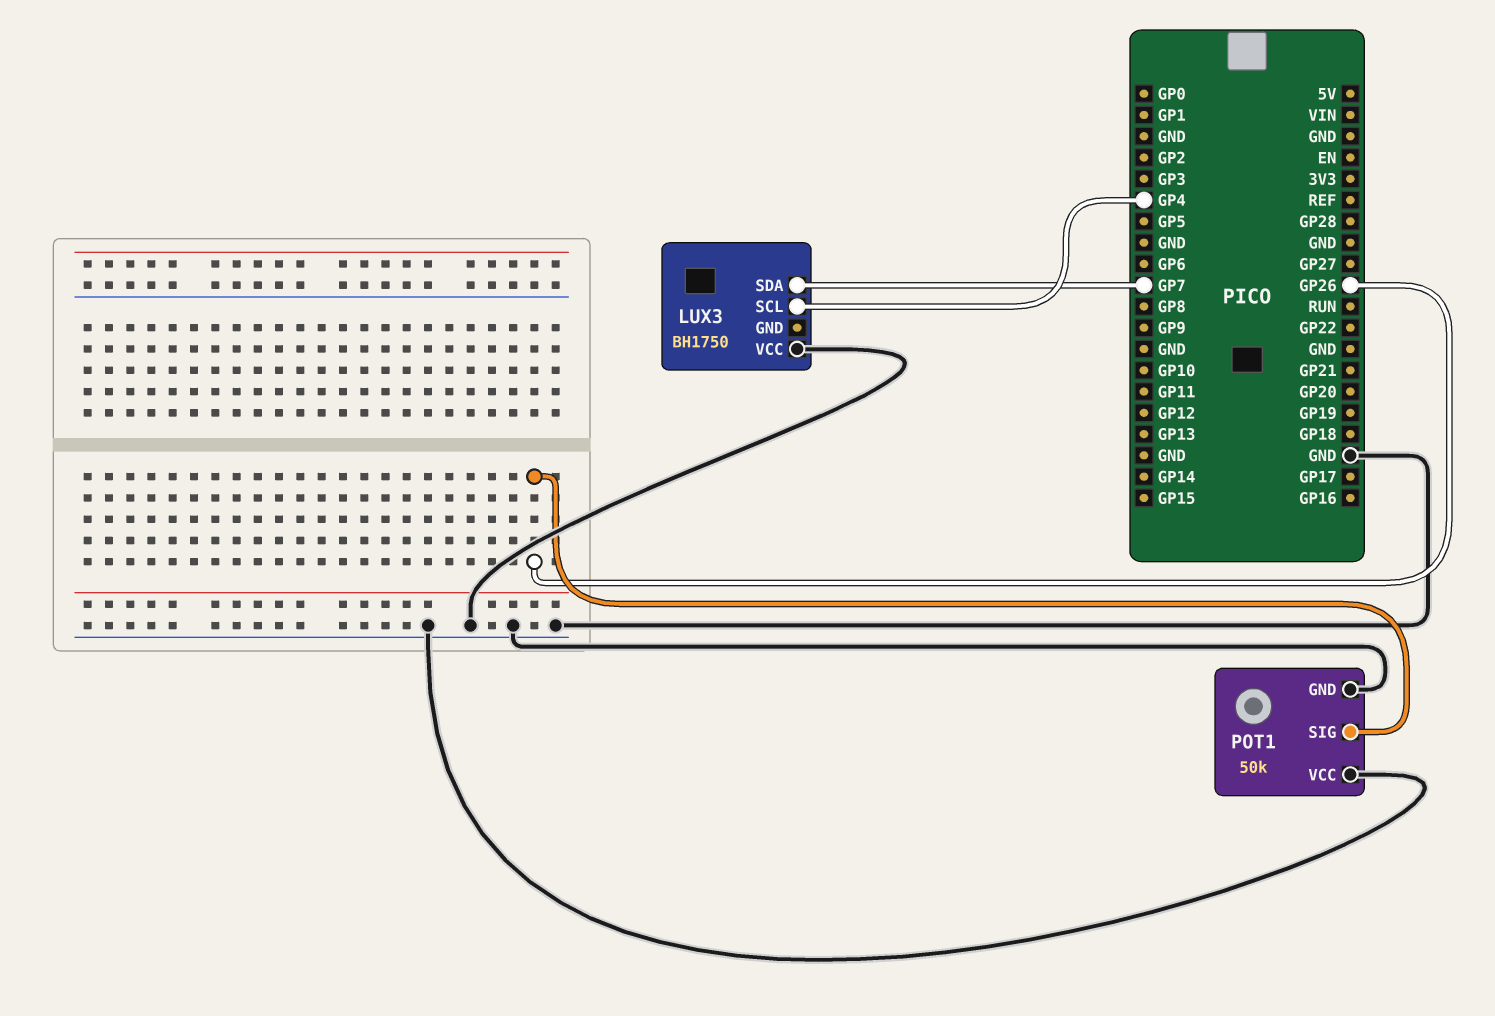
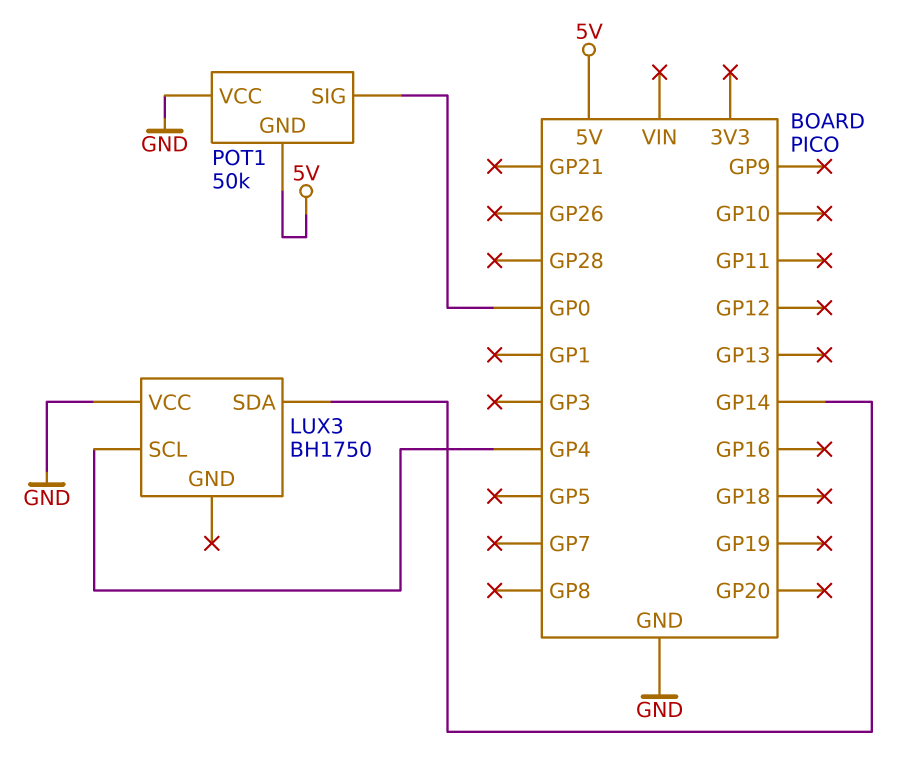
LUX3 pin SDA: GP7 -> GP14
POT1 pin GND: GND -> 5V
POT1 pin SIG: GP26 -> GP0

